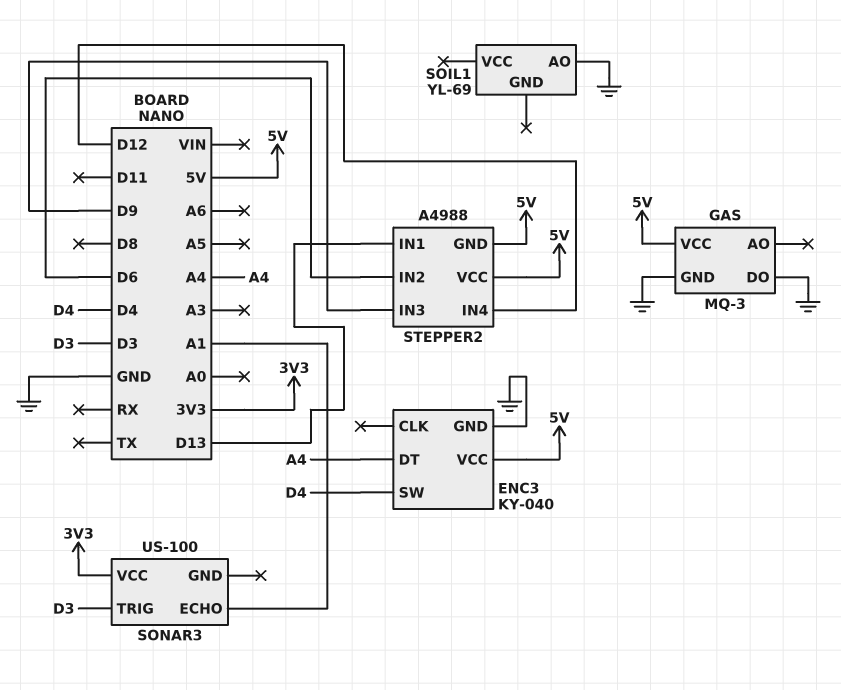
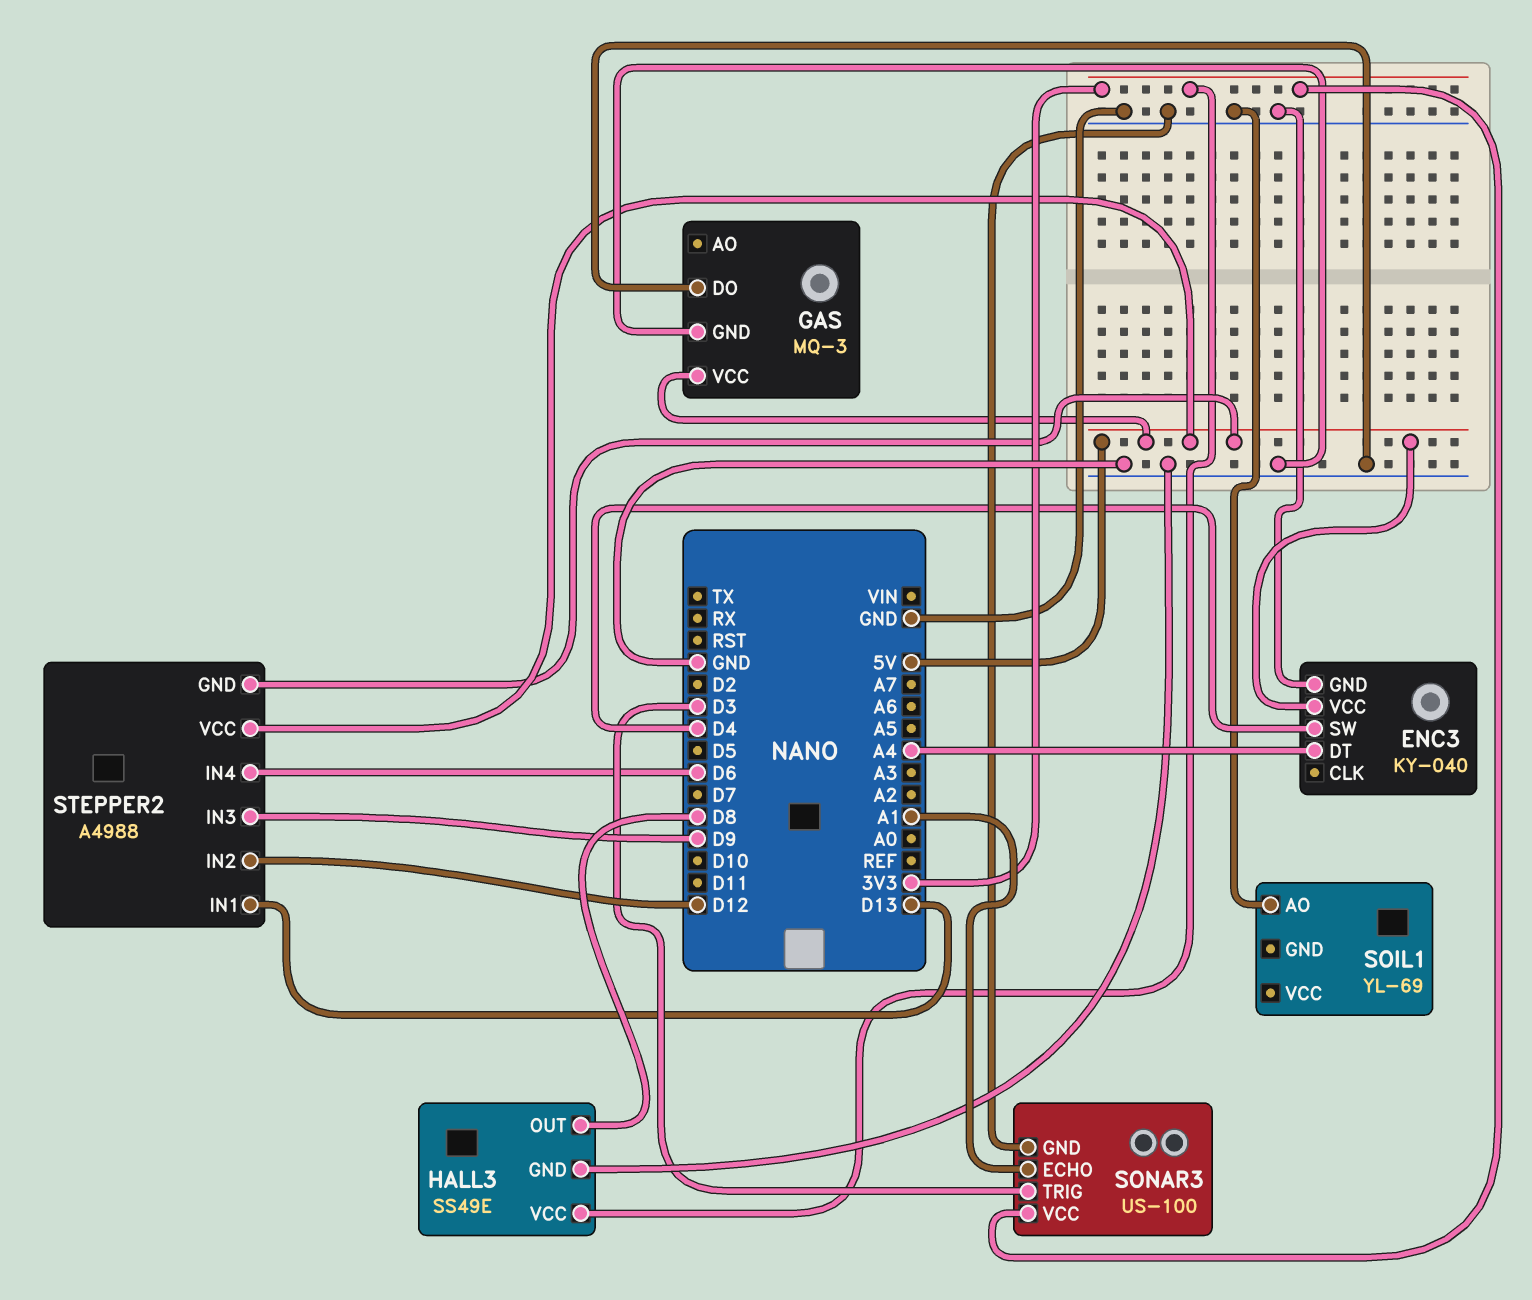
HALL3: none -> SS49E
HALL3 pin GND: none -> GND
HALL3 pin OUT: none -> D8
HALL3 pin VCC: none -> 3V3
SONAR3 pin GND: none -> GND
STEPPER2 pin IN2: D6 -> D12
STEPPER2 pin IN4: D12 -> D6

